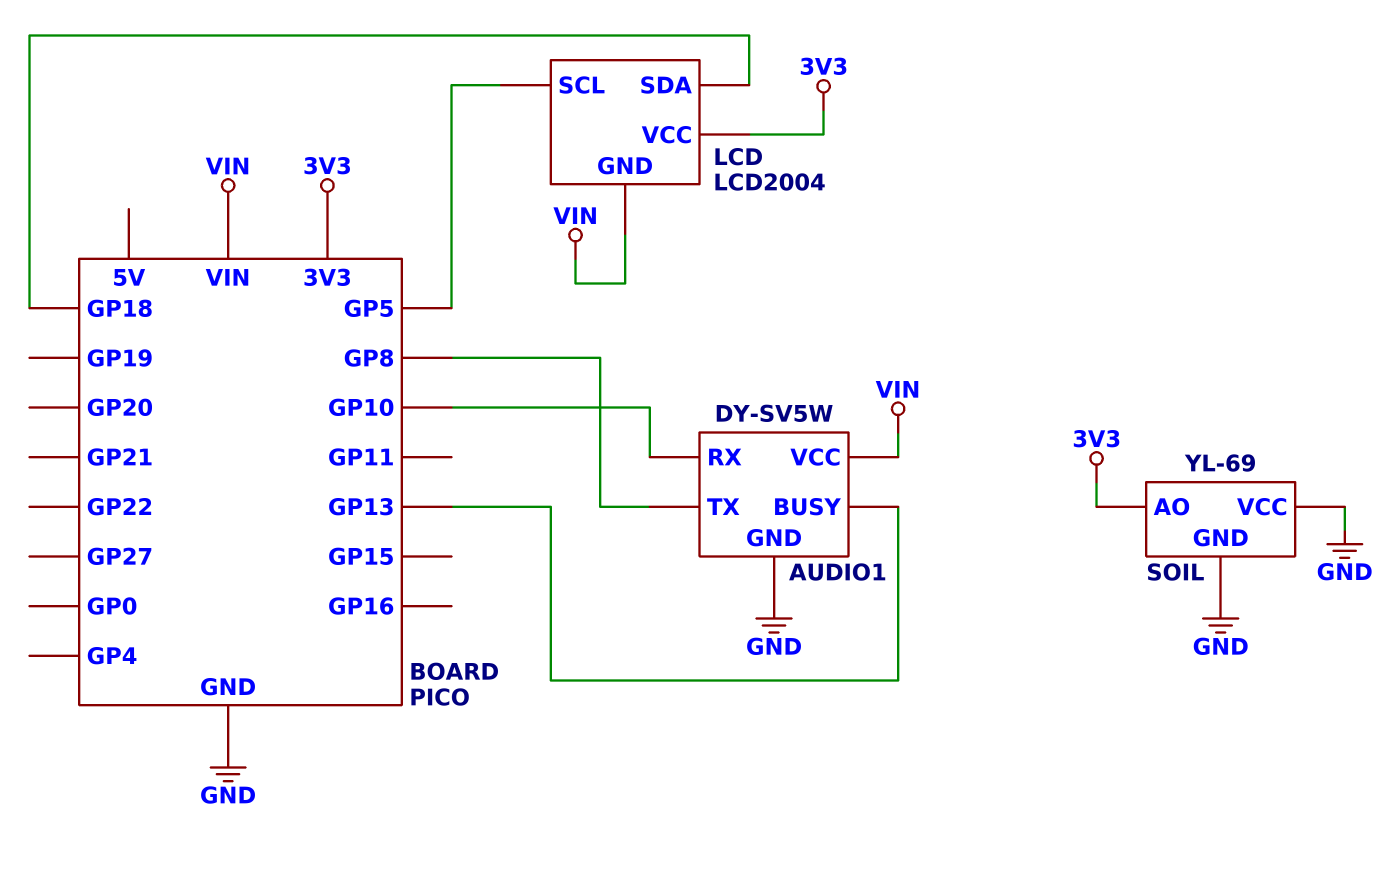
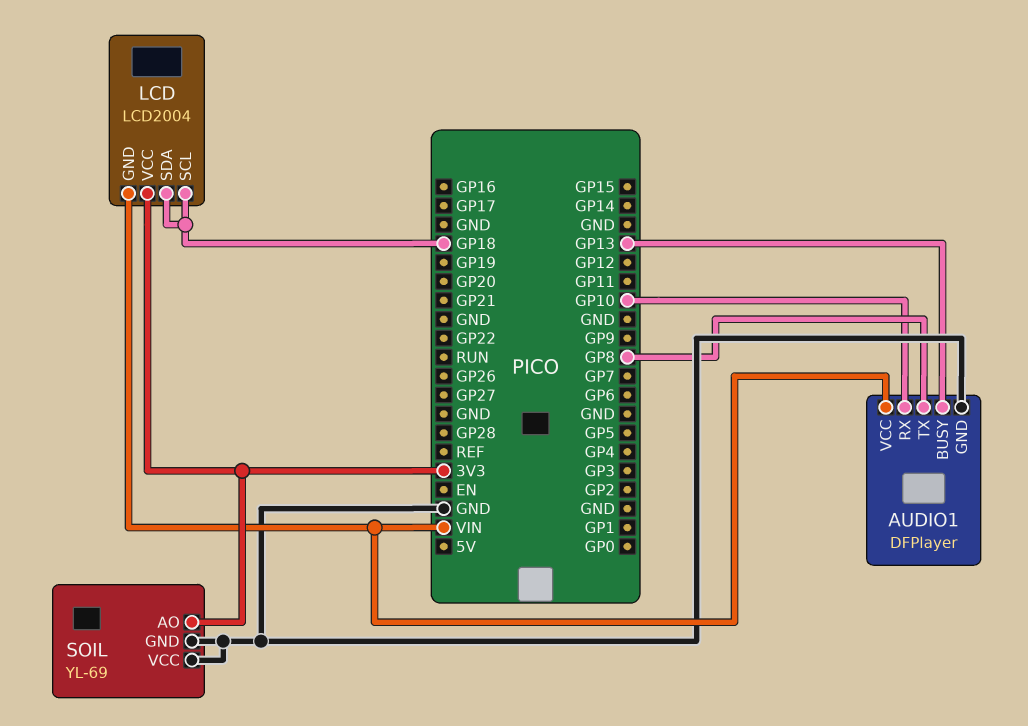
AUDIO1: DY-SV5W -> DFPlayer
LCD pin SCL: GP5 -> GP18

